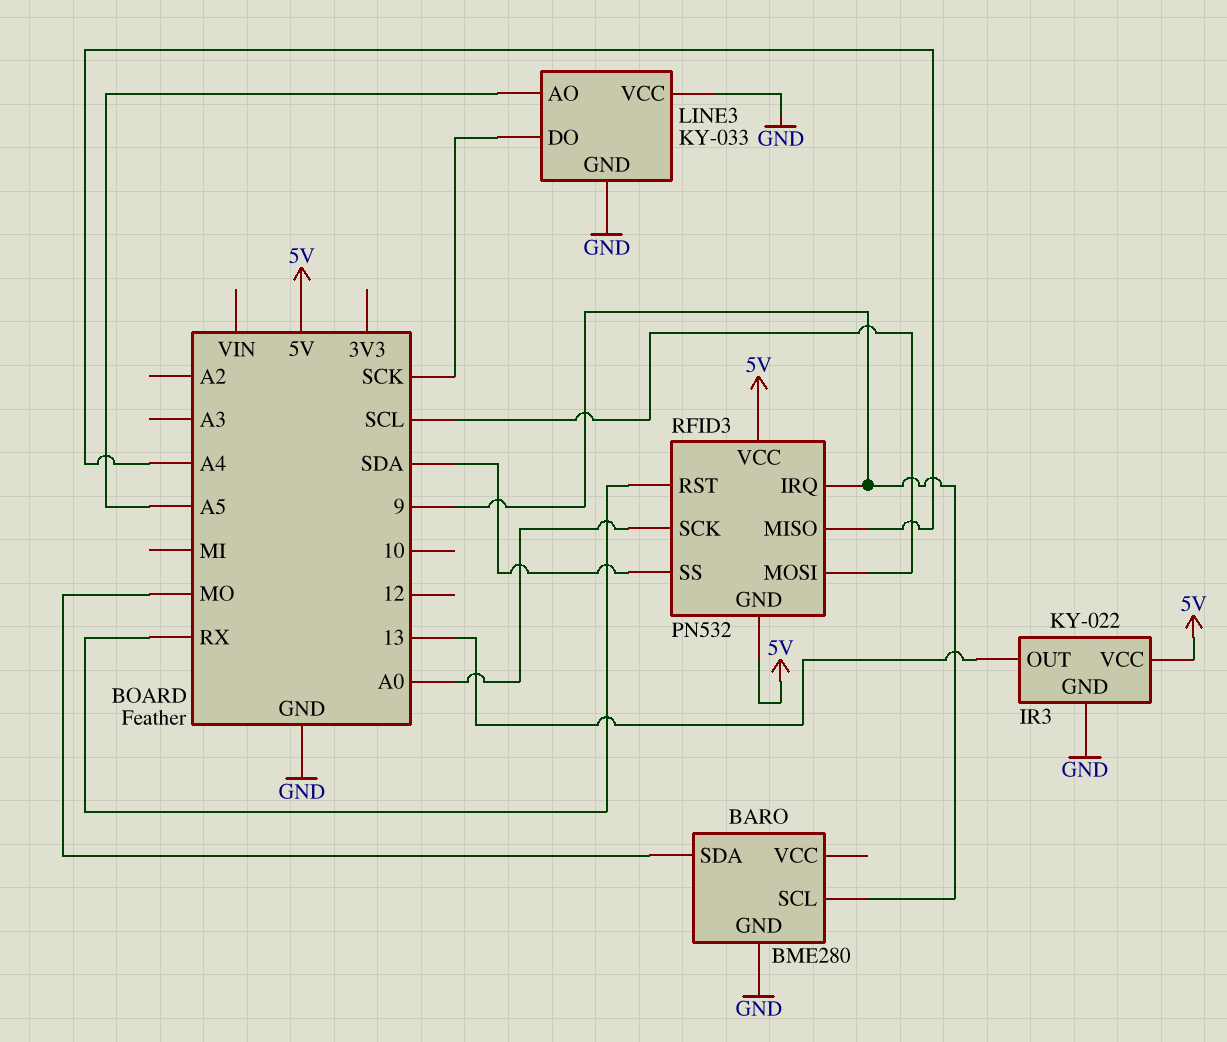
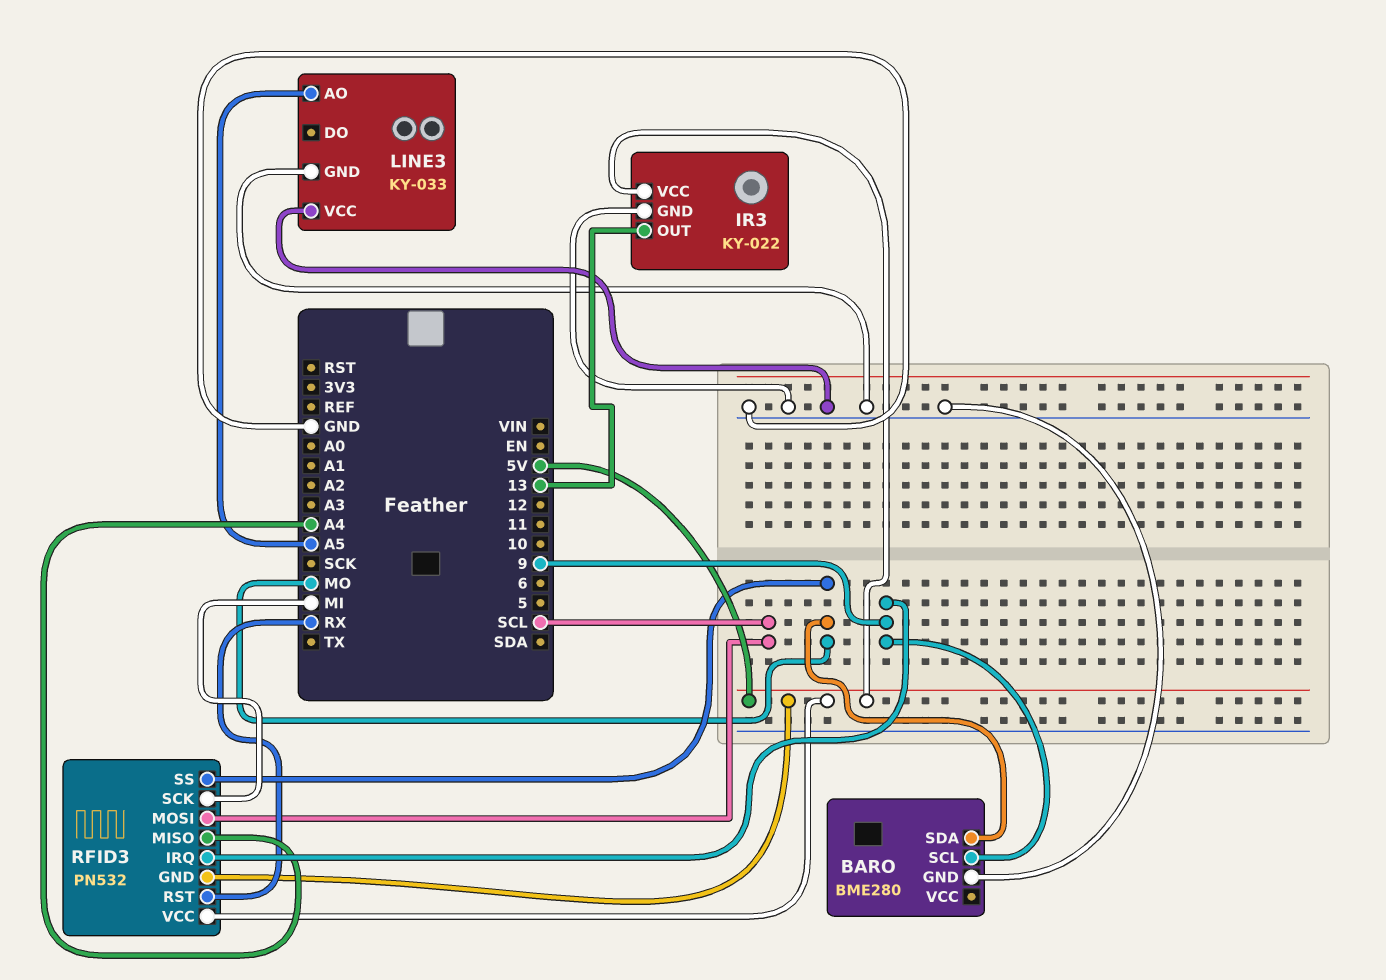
LINE3 pin DO: SCK -> none
RFID3 pin SCK: A0 -> MI
RFID3 pin SS: SDA -> MO

